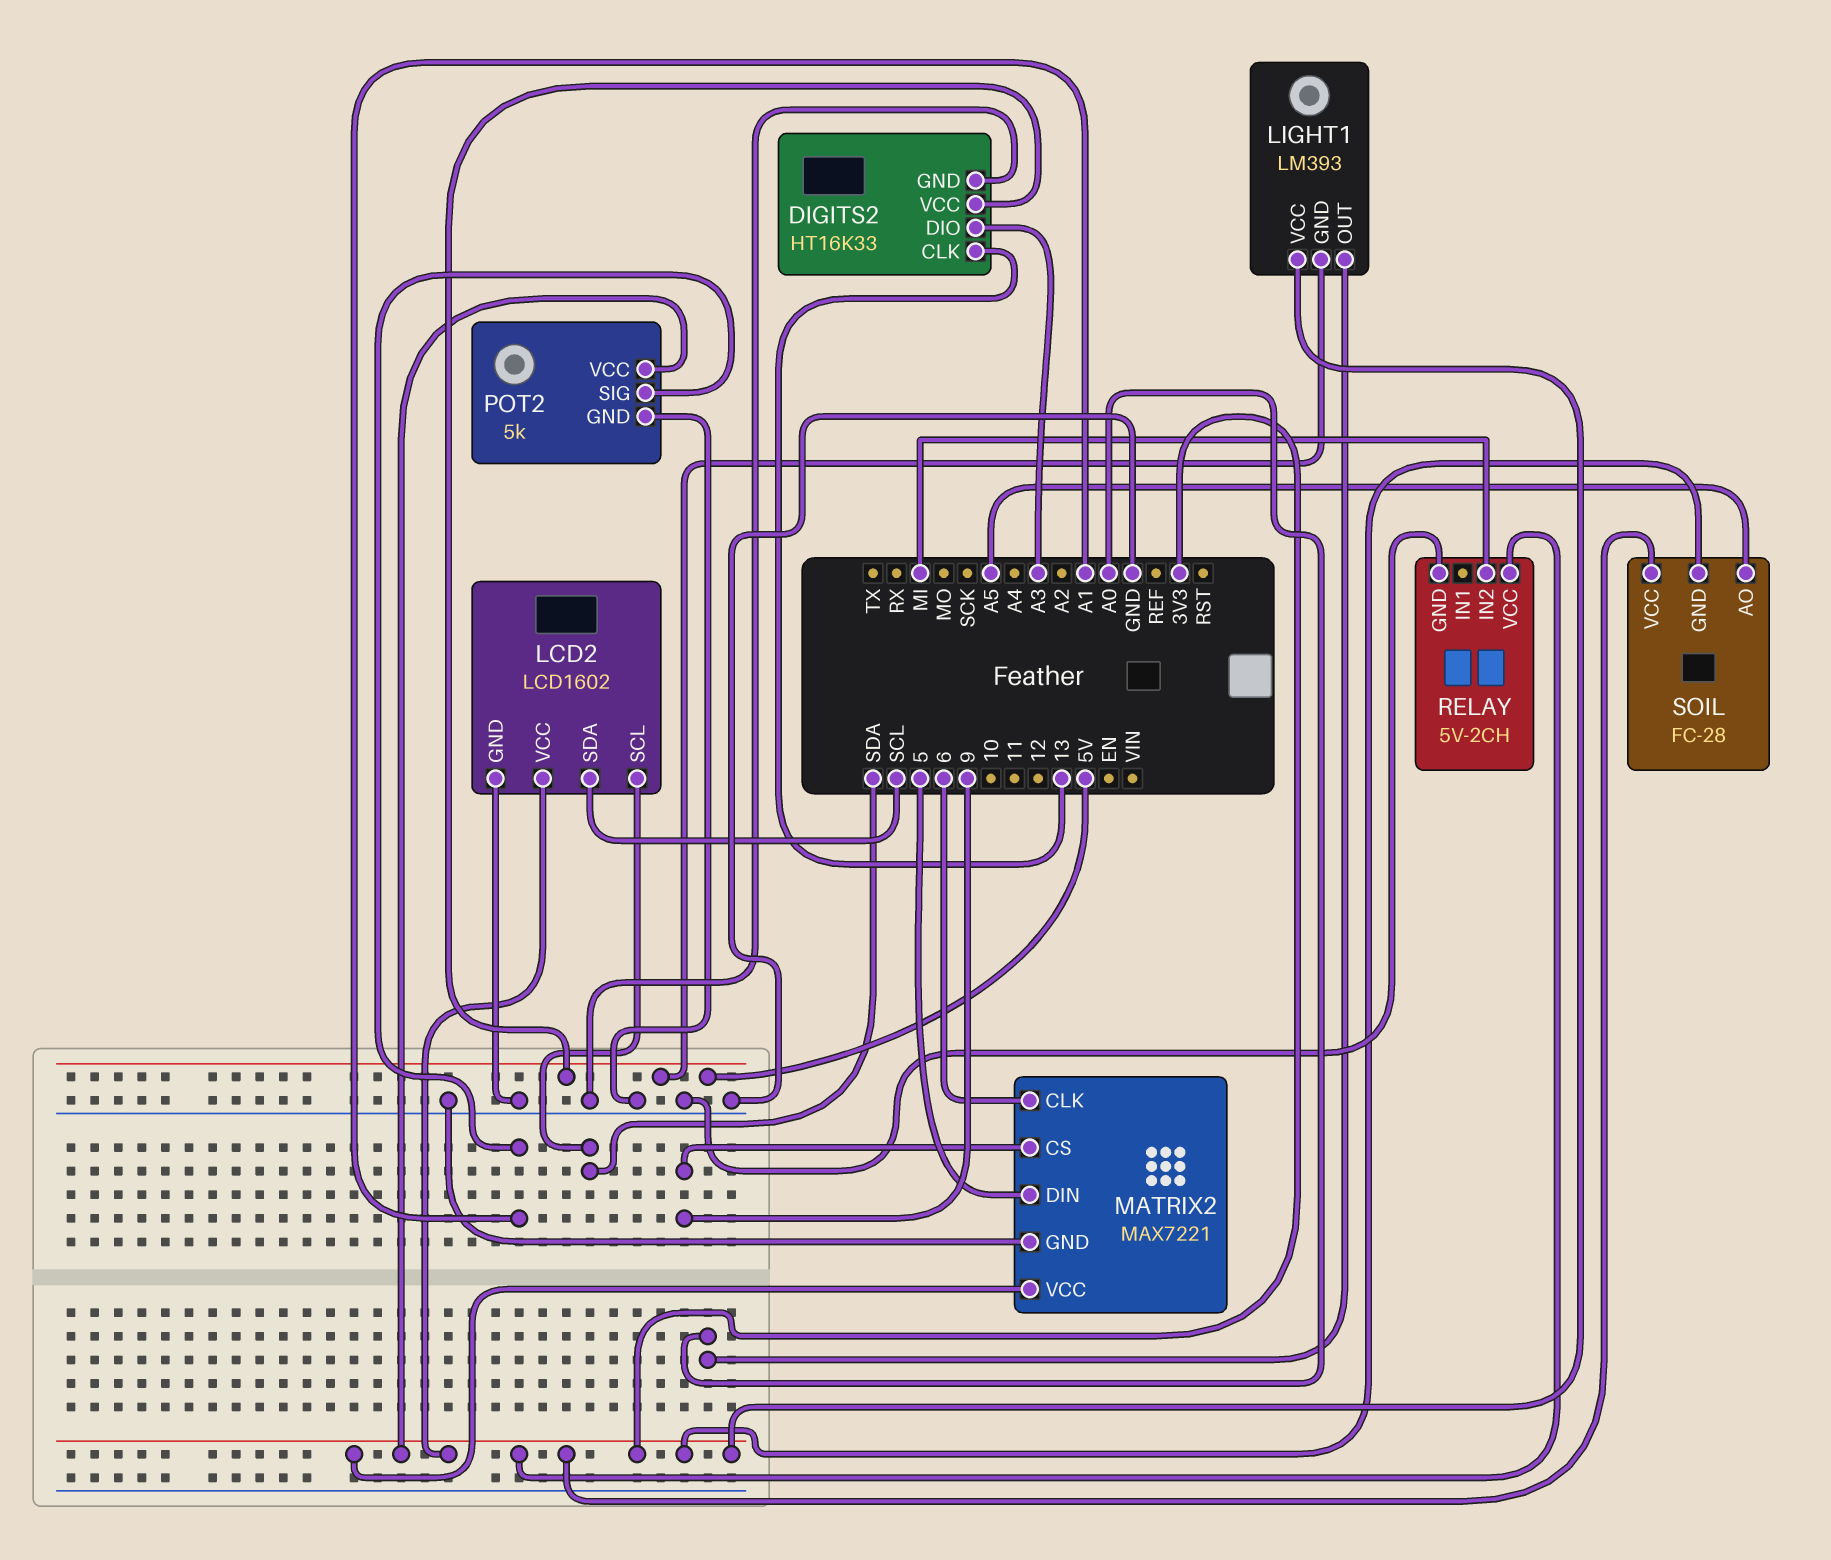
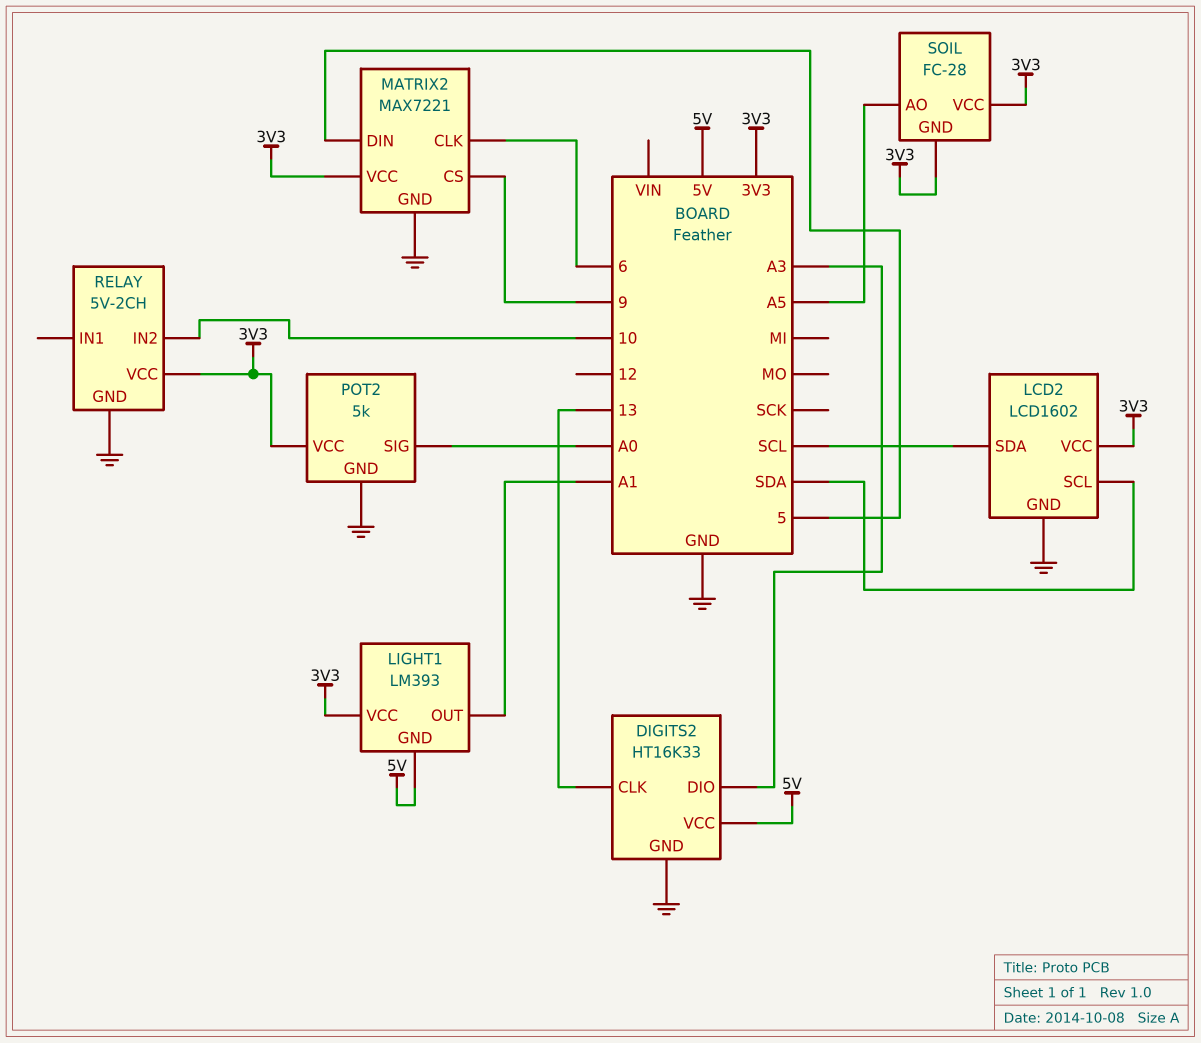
LIGHT1 pin OUT: A0 -> A1
POT2 pin SIG: A1 -> A0
RELAY pin IN2: MI -> 10

